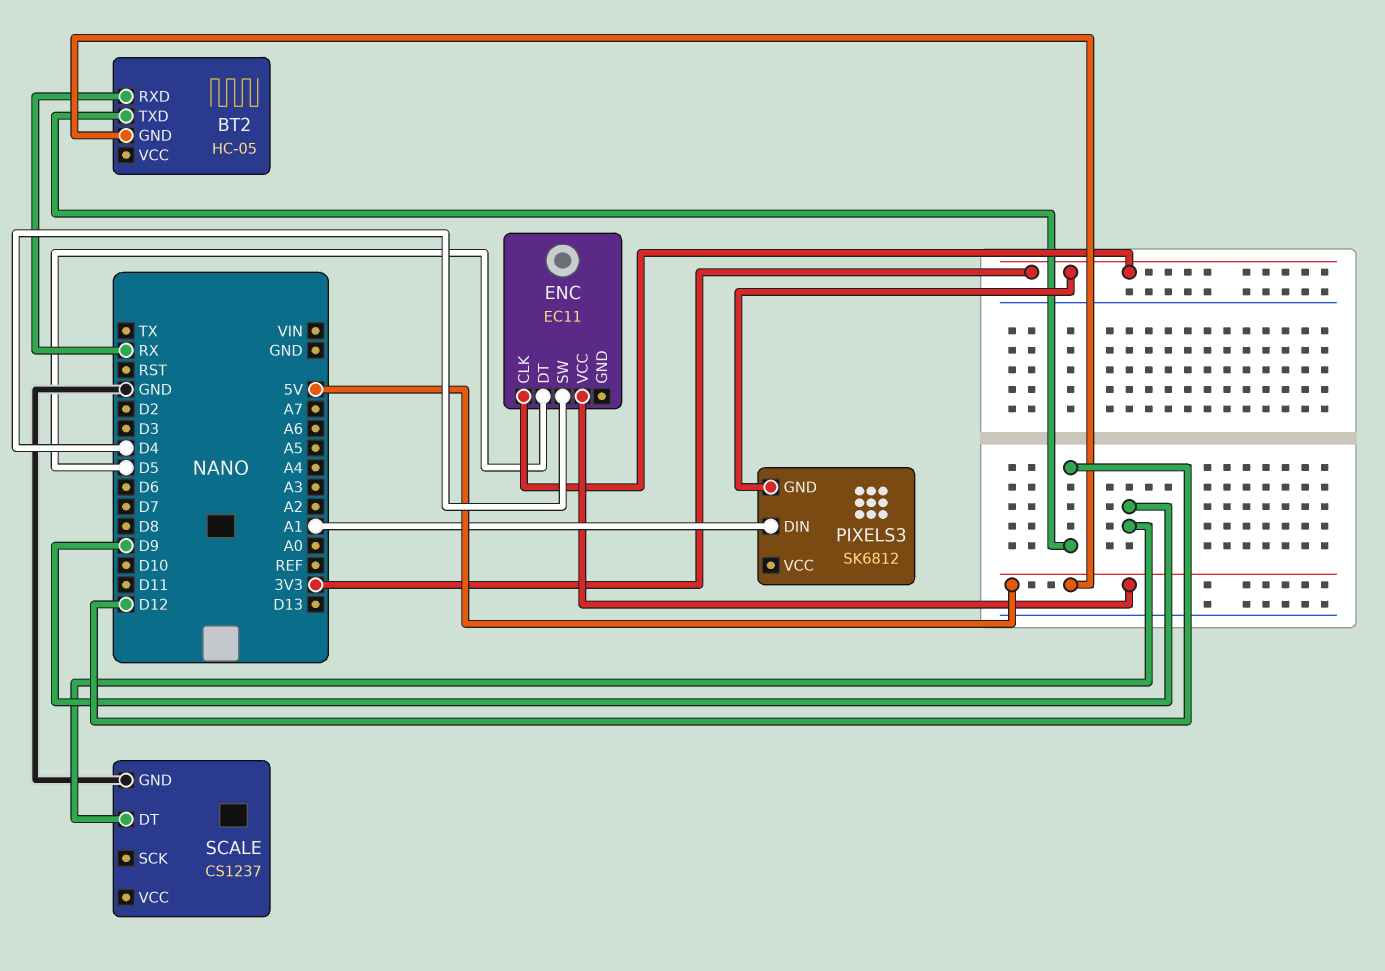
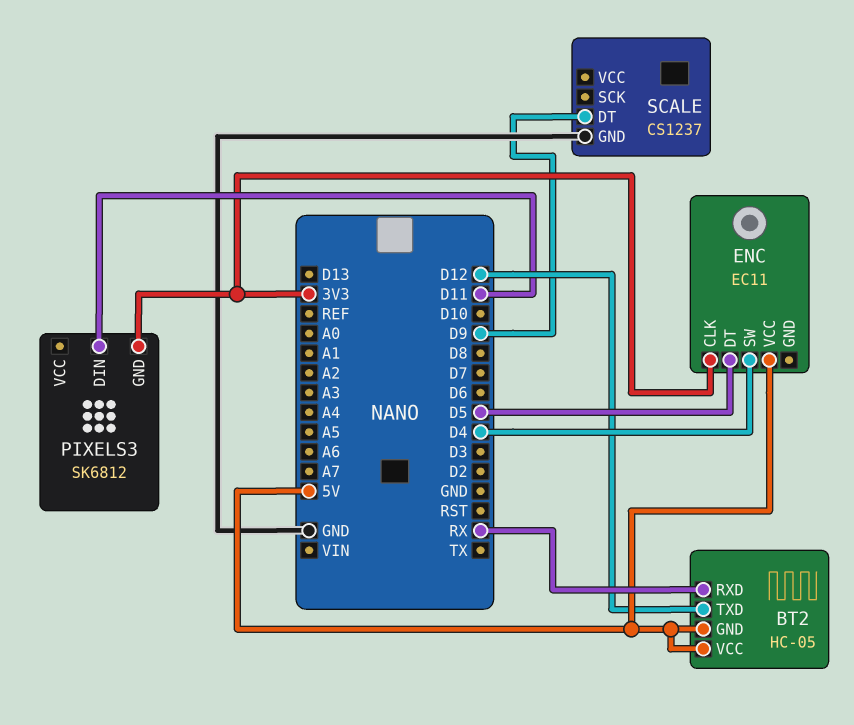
BT2 pin VCC: none -> 5V
PIXELS3 pin DIN: A1 -> D11

